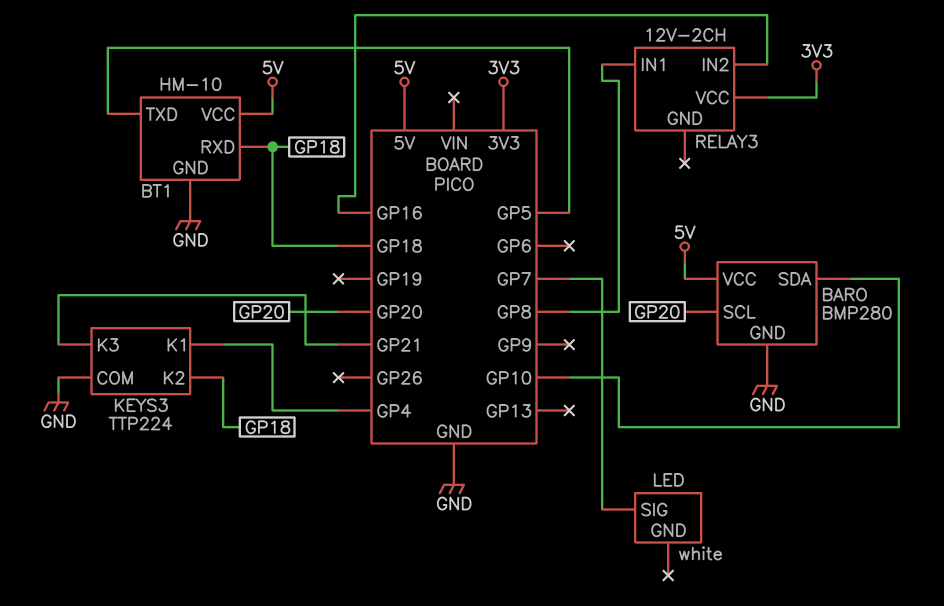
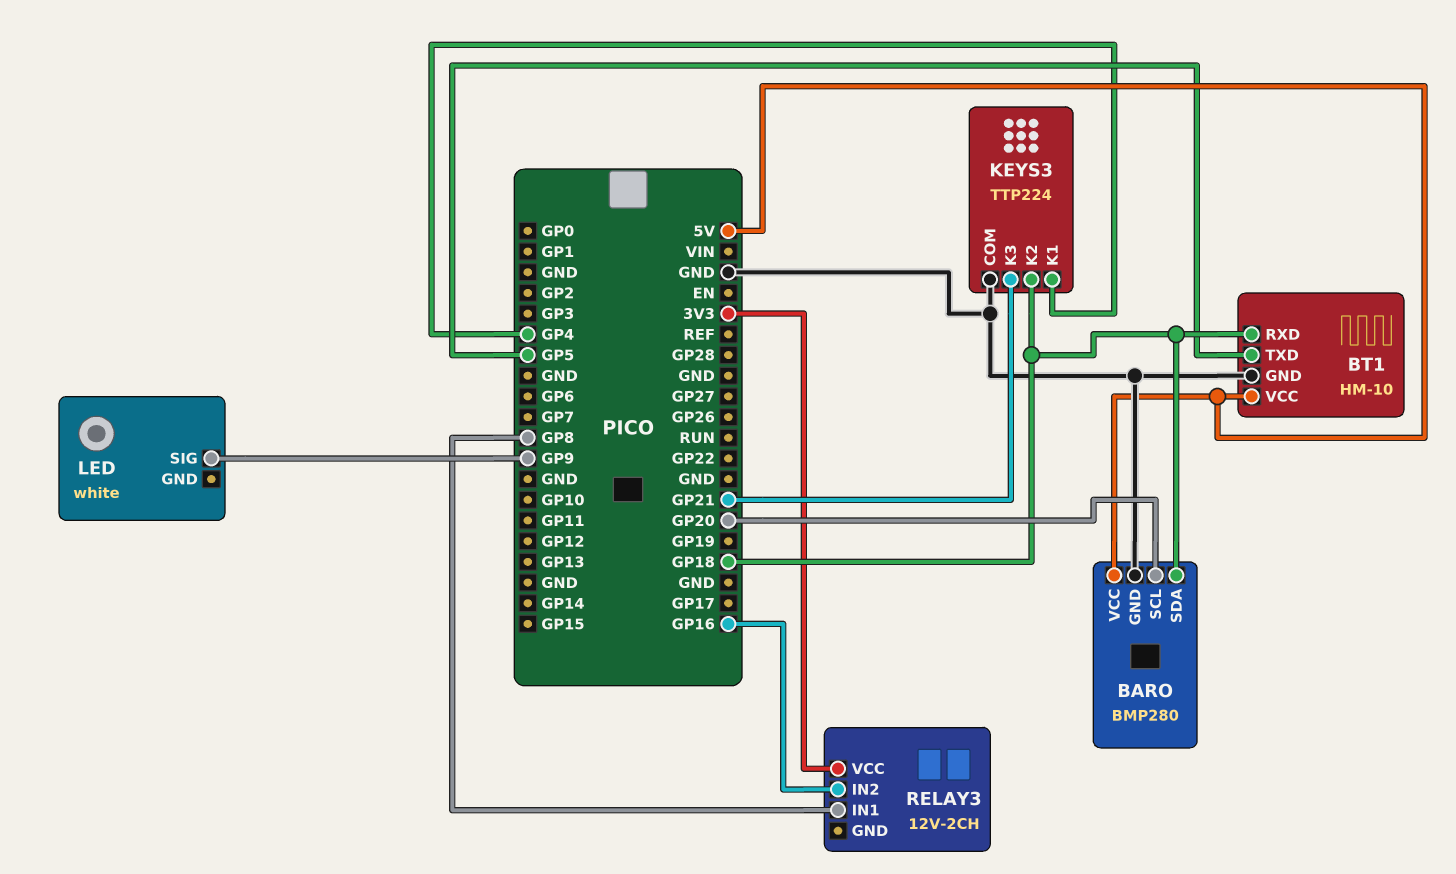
BARO pin SDA: GP10 -> GP18
LED pin SIG: GP7 -> GP9

